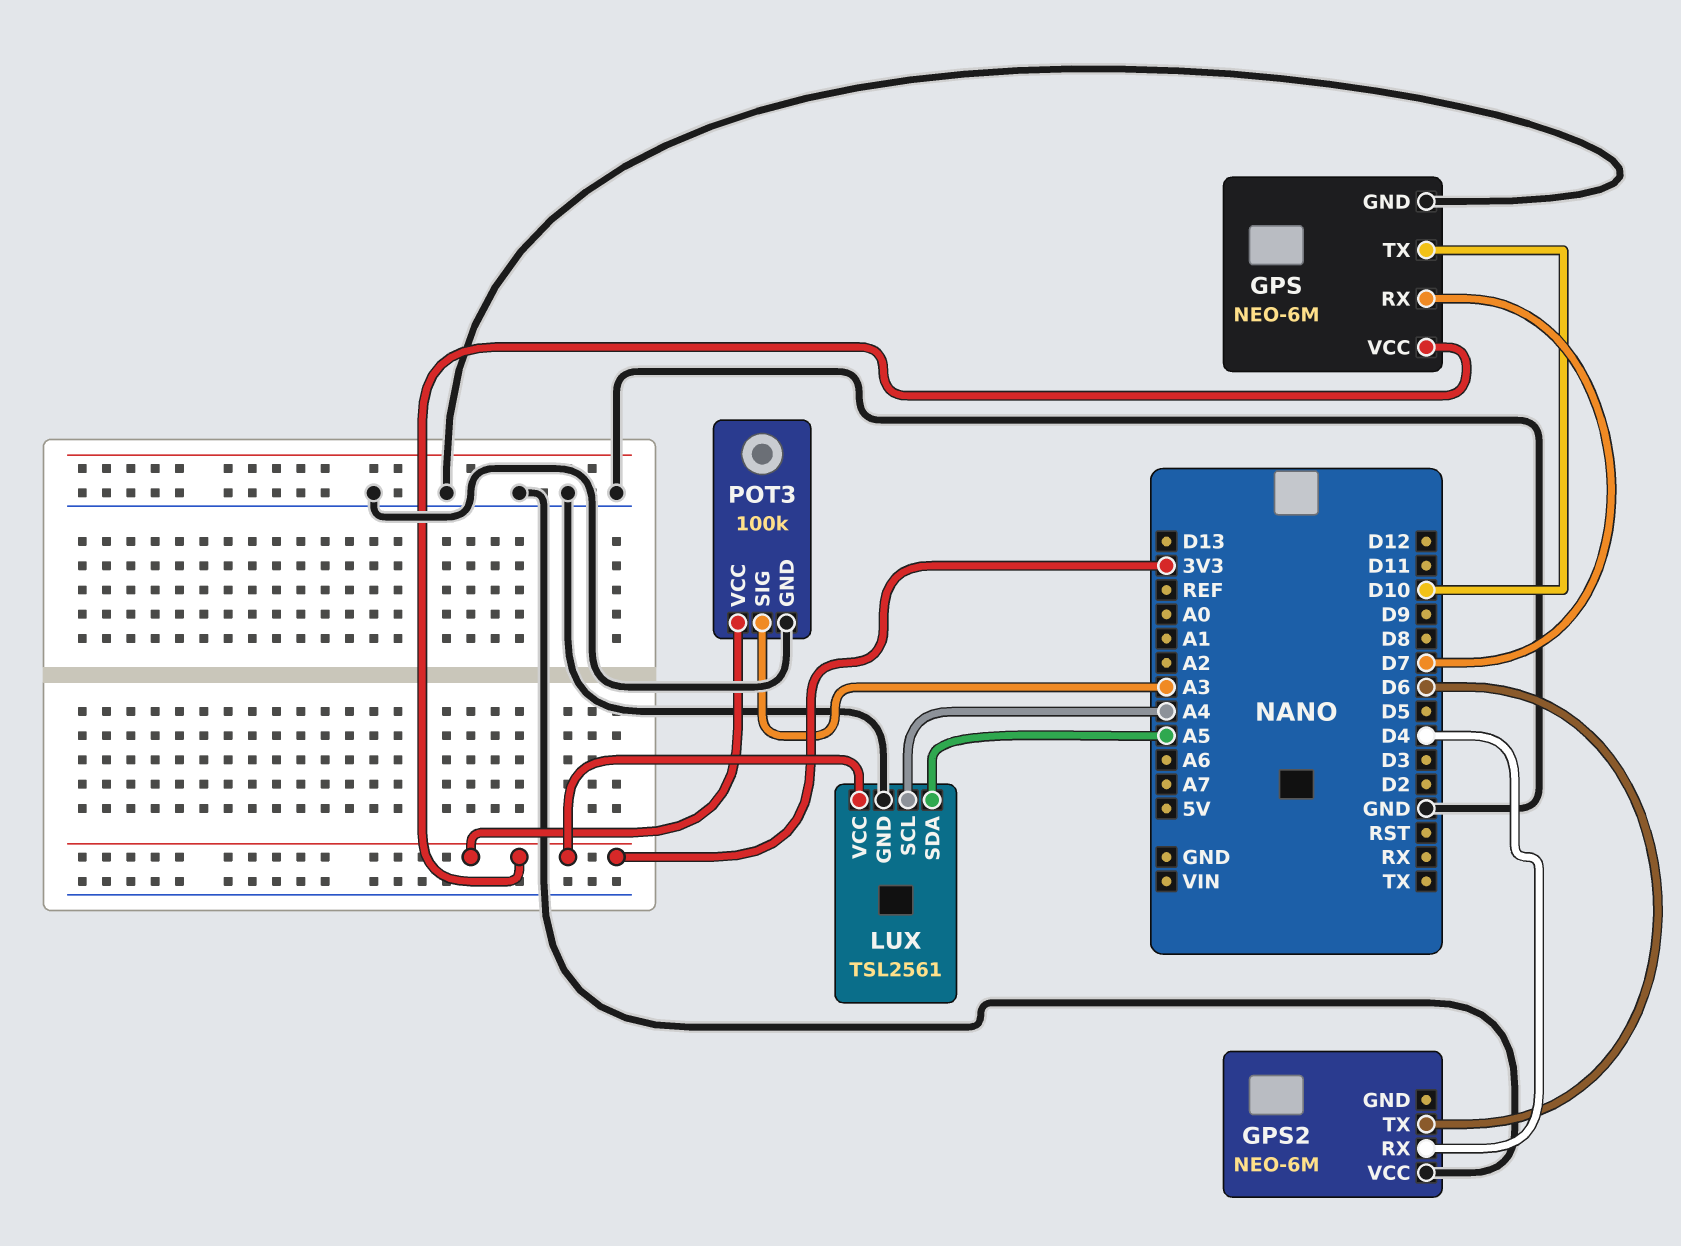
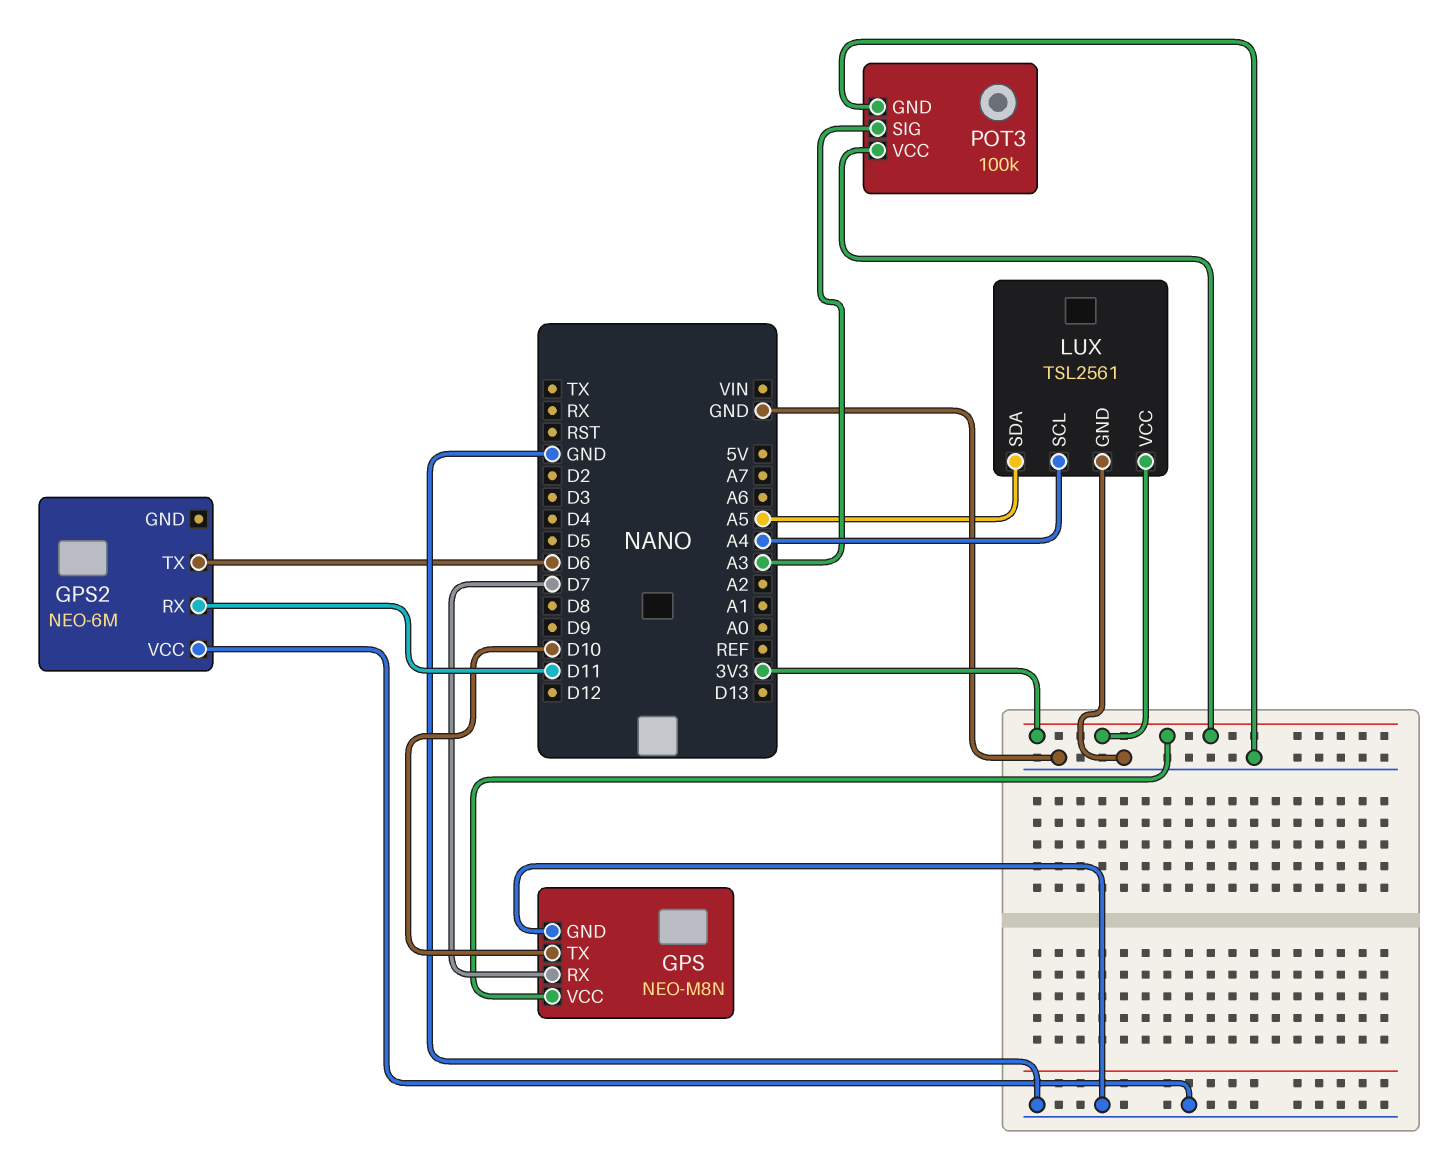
GPS: NEO-6M -> NEO-M8N
GPS2 pin RX: D4 -> D11

